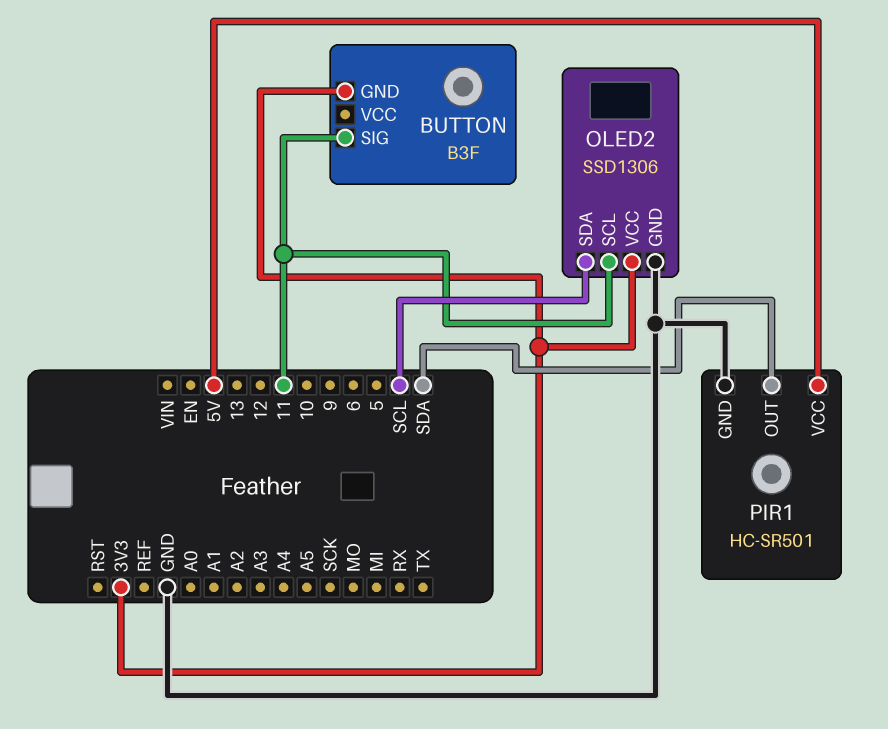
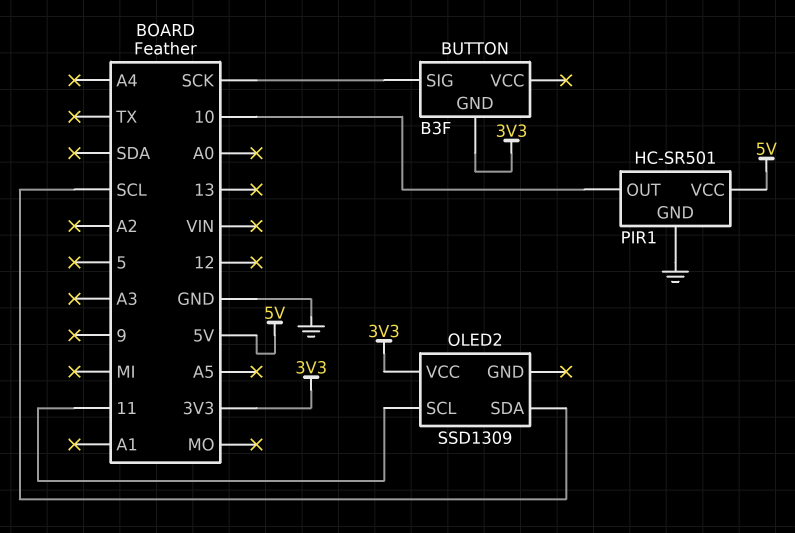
BUTTON pin SIG: 11 -> SCK
OLED2: SSD1306 -> SSD1309
OLED2 pin GND: GND -> none
PIR1 pin OUT: SDA -> 10

